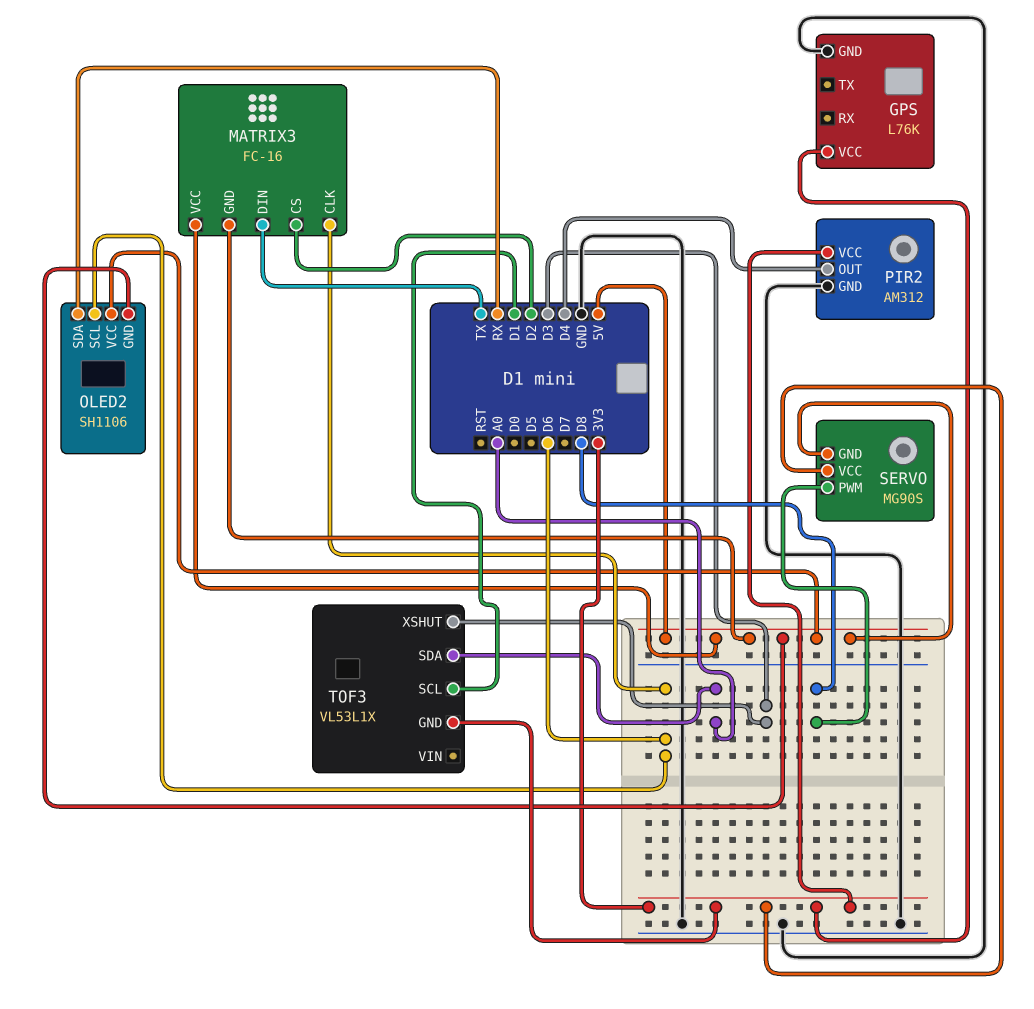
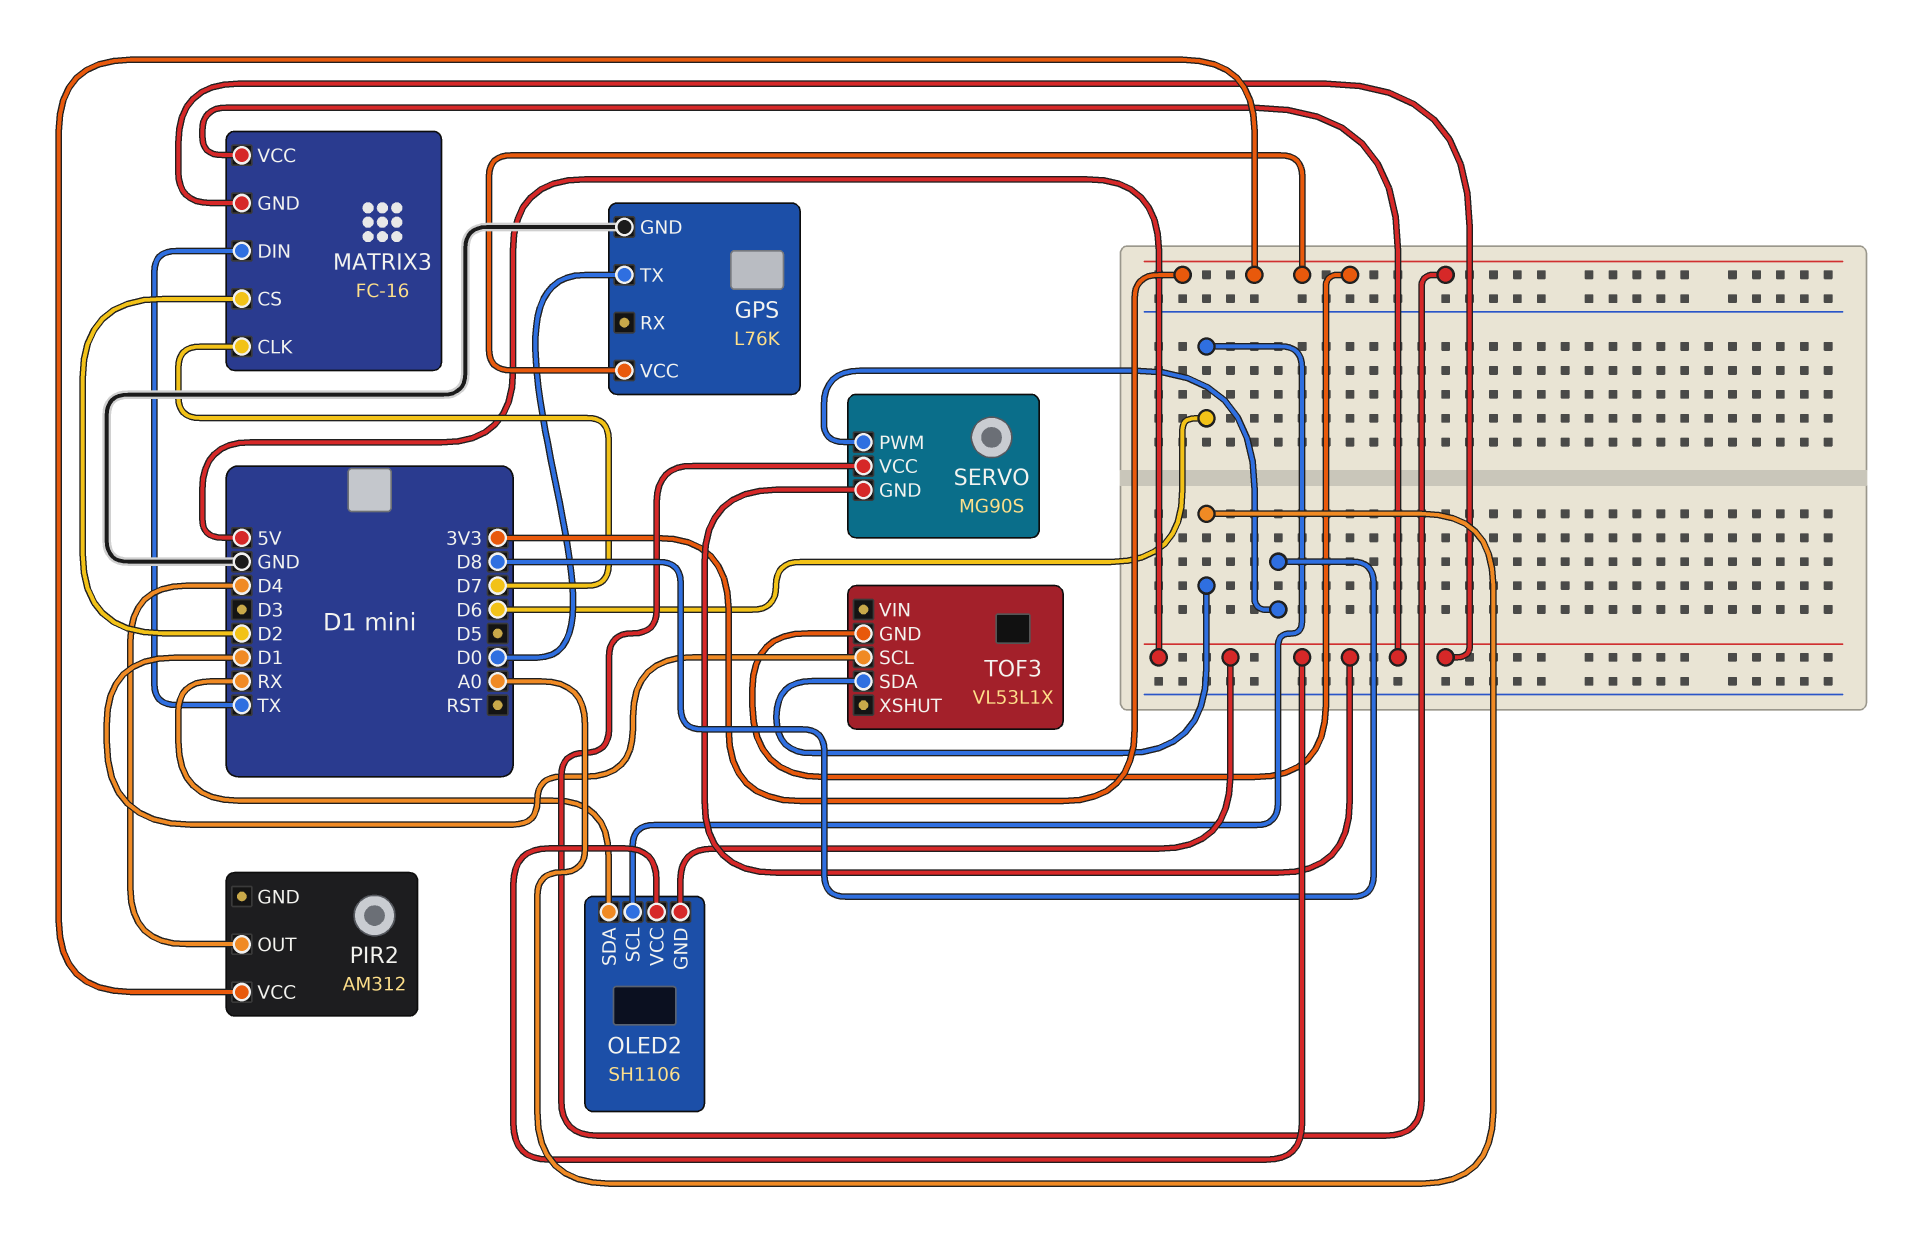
GPS pin TX: none -> D0
MATRIX3 pin CLK: D6 -> D7
PIR2 pin GND: GND -> none
TOF3 pin XSHUT: D3 -> none

